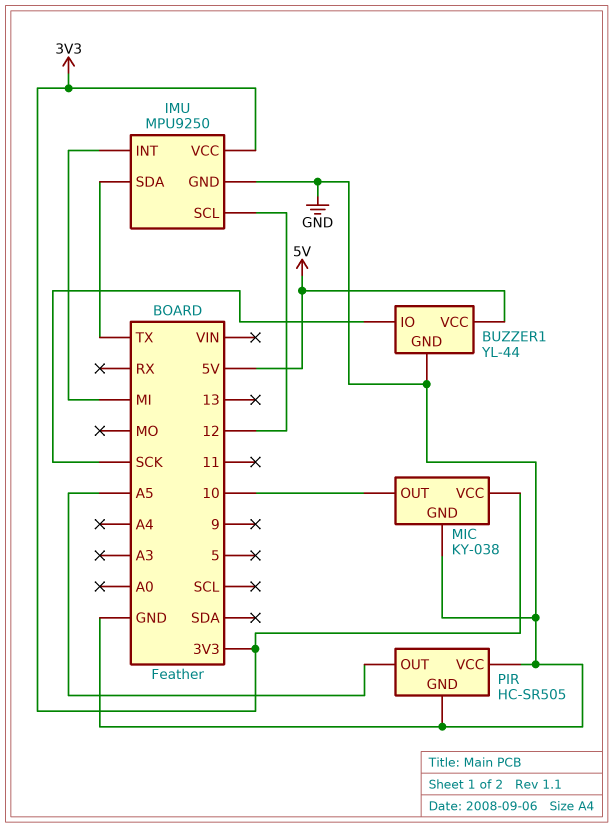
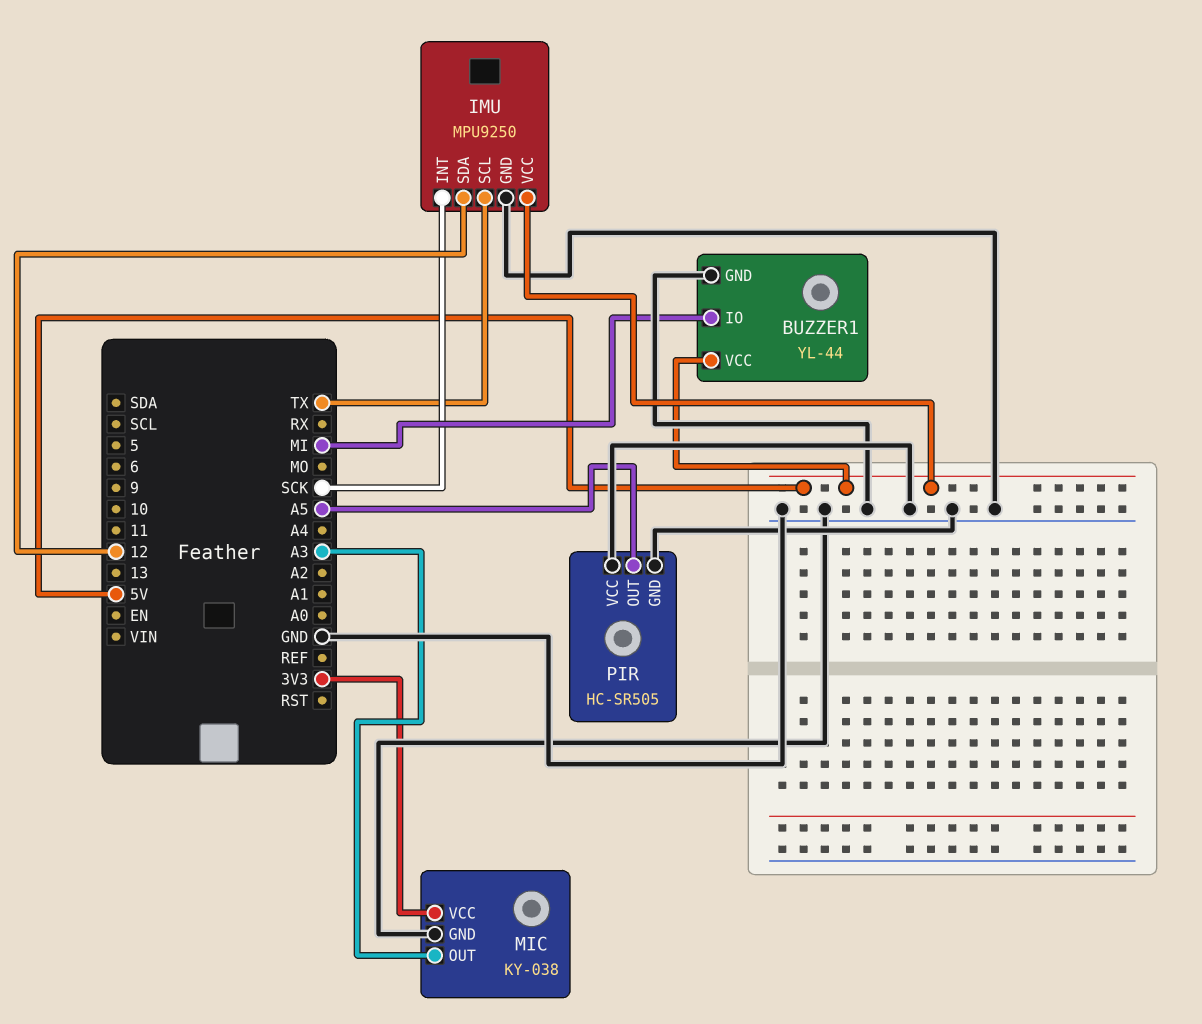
BUZZER1 pin IO: SCK -> MI
IMU pin INT: MI -> SCK
IMU pin SCL: 12 -> TX
IMU pin SDA: TX -> 12
IMU pin VCC: 3V3 -> 5V
MIC pin OUT: 10 -> A3

